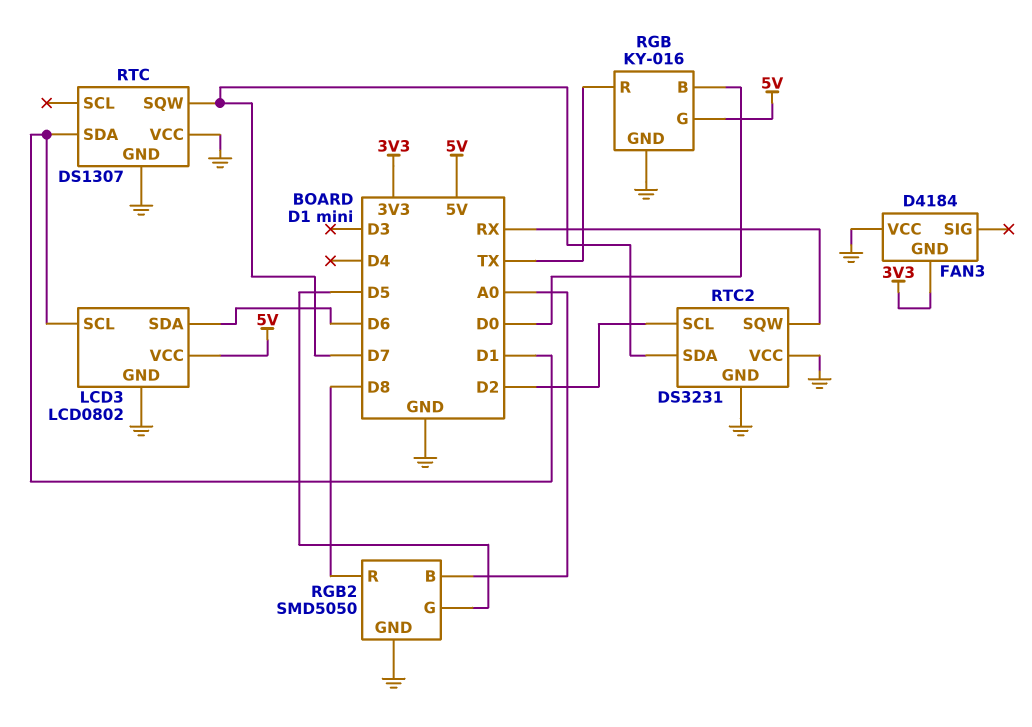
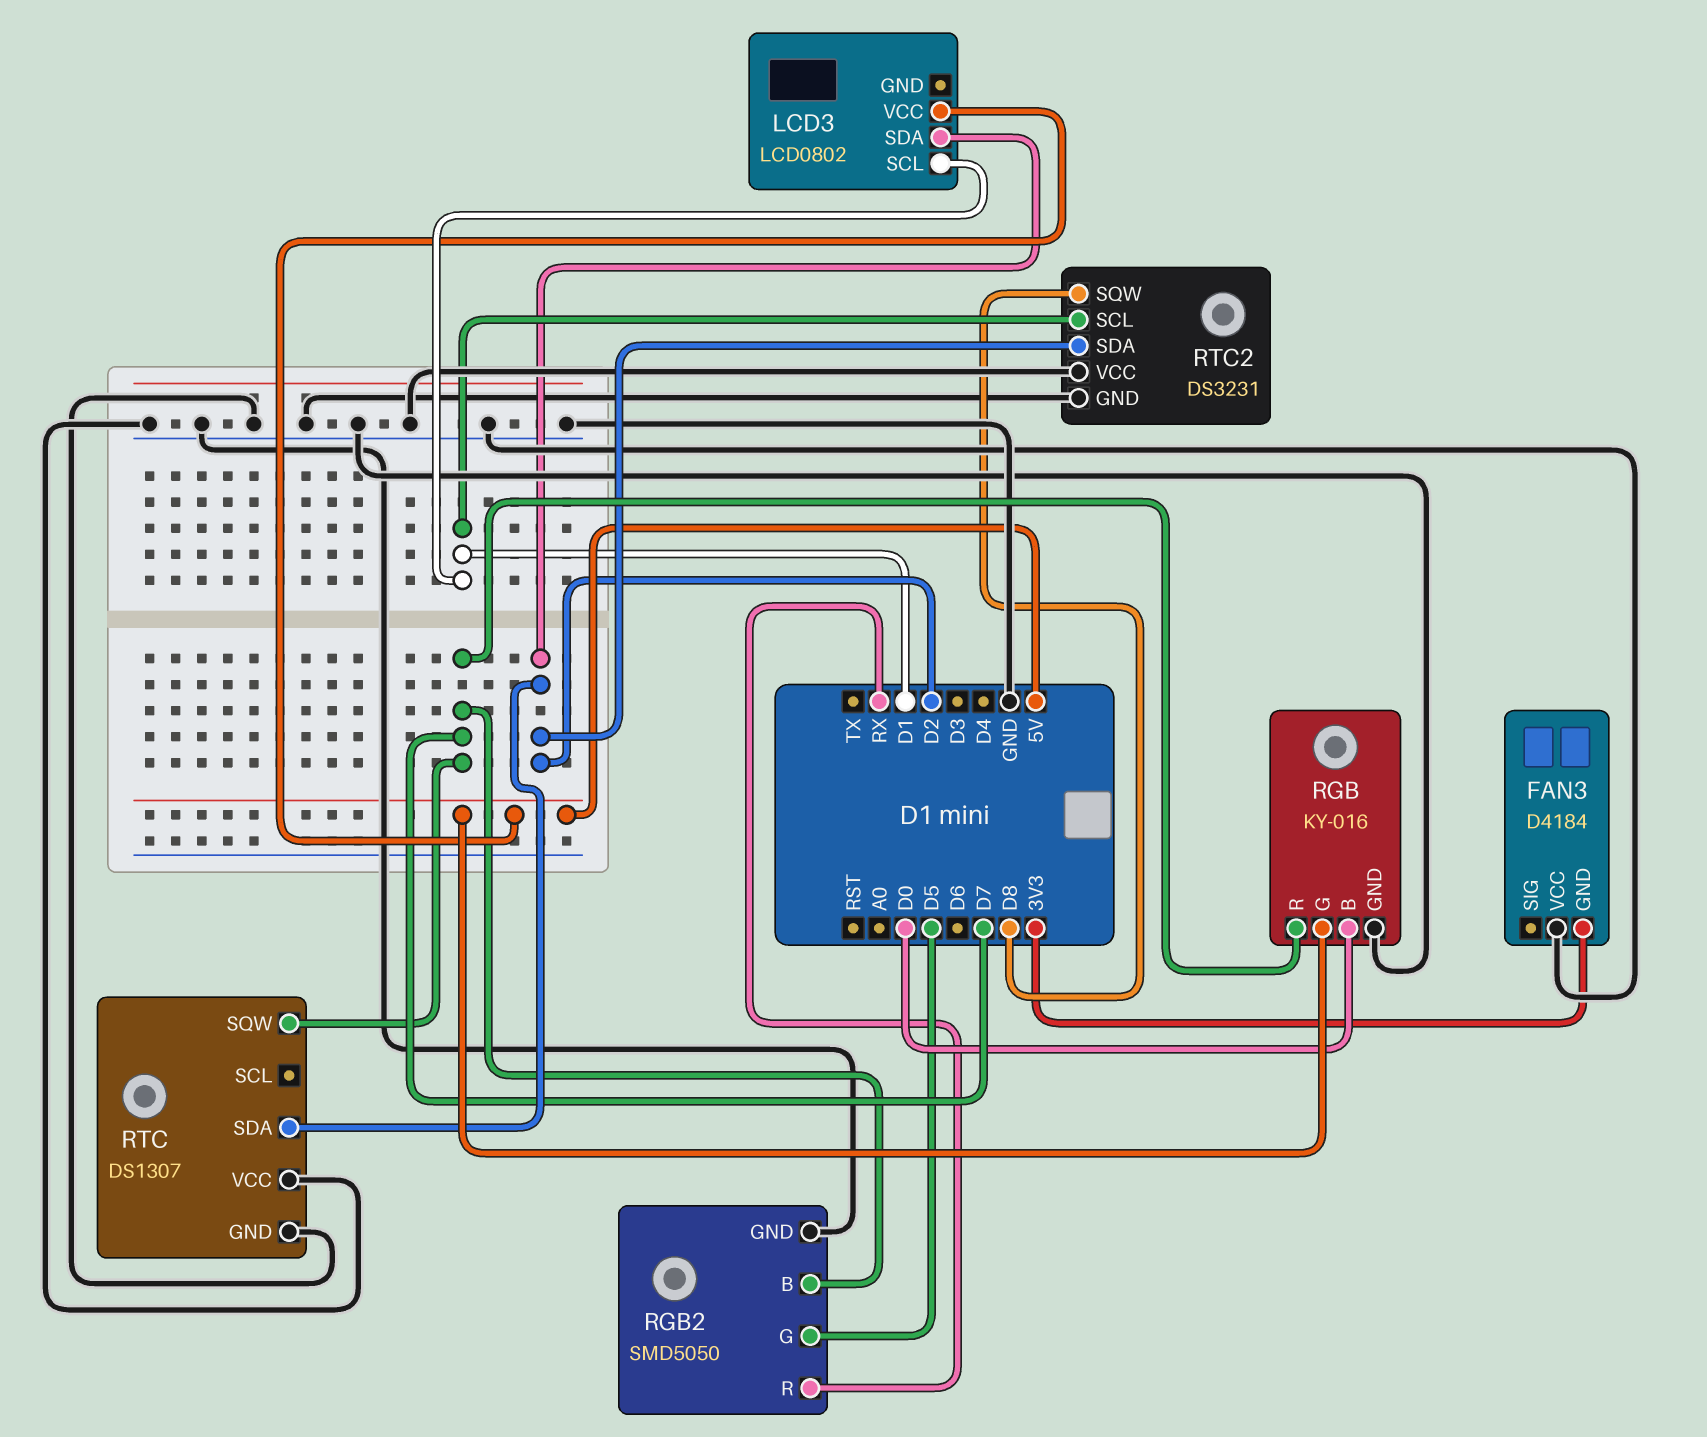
LCD3 pin GND: GND -> none
LCD3 pin SDA: D6 -> D2
RGB pin R: TX -> D7
RGB2 pin B: A0 -> D7
RGB2 pin R: D8 -> RX
RTC pin SDA: D1 -> D2
RTC2 pin SCL: D2 -> D1
RTC2 pin SDA: D7 -> D2
RTC2 pin SQW: RX -> D8

